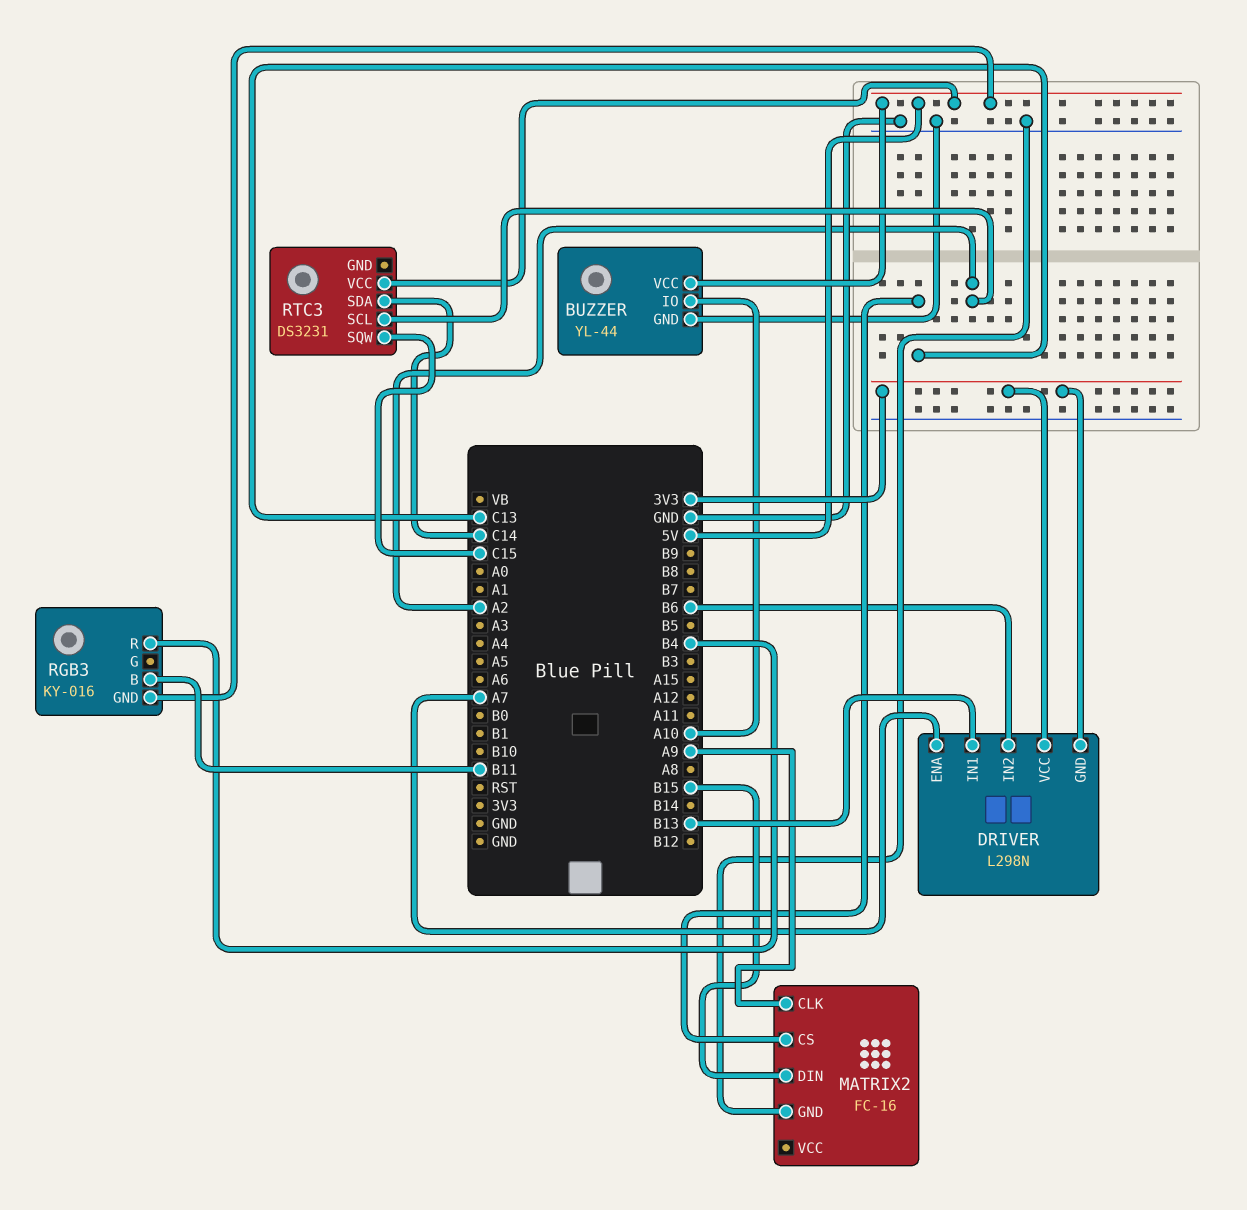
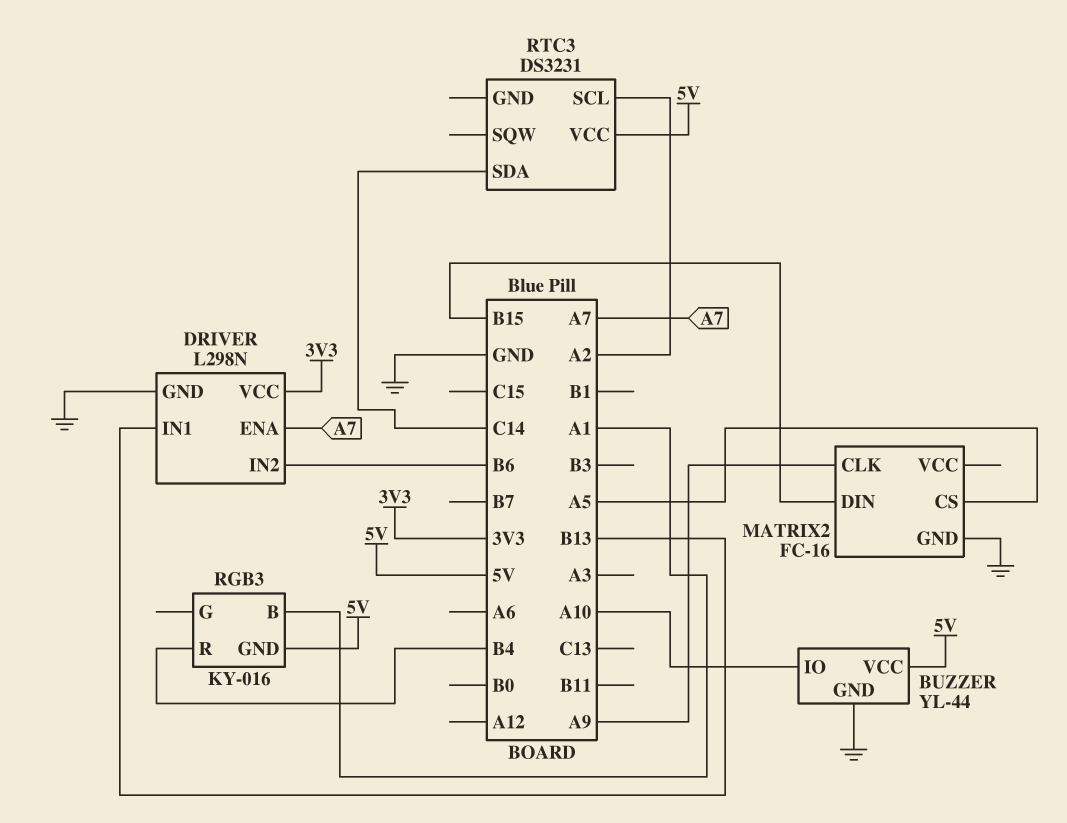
DRIVER pin GND: 3V3 -> GND
MATRIX2 pin CS: C13 -> A5
RGB3 pin B: B11 -> A1
RTC3 pin SQW: C15 -> none

